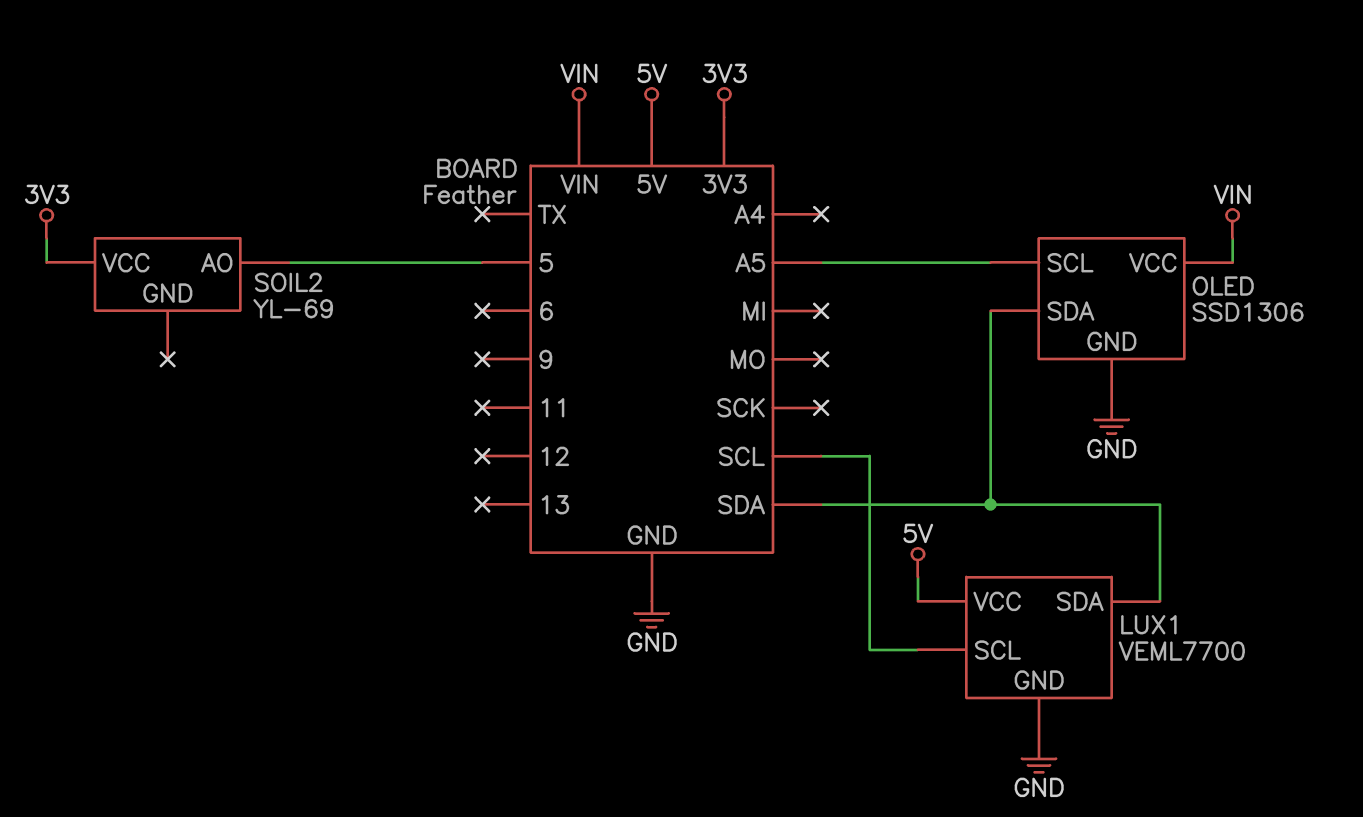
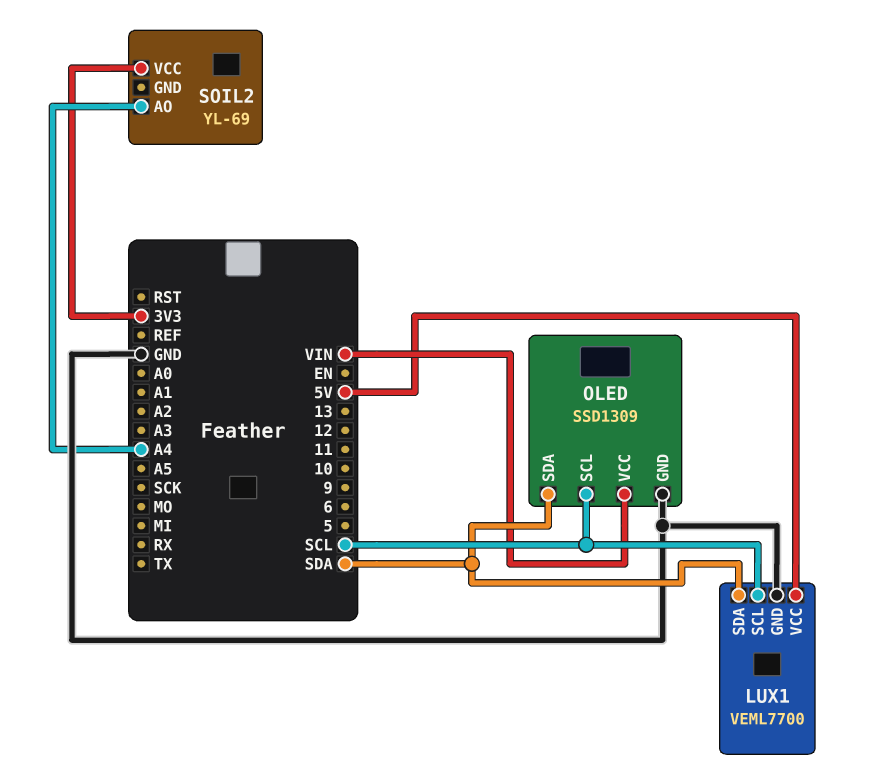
OLED: SSD1306 -> SSD1309
OLED pin SCL: A5 -> SCL
SOIL2 pin AO: 5 -> A4

